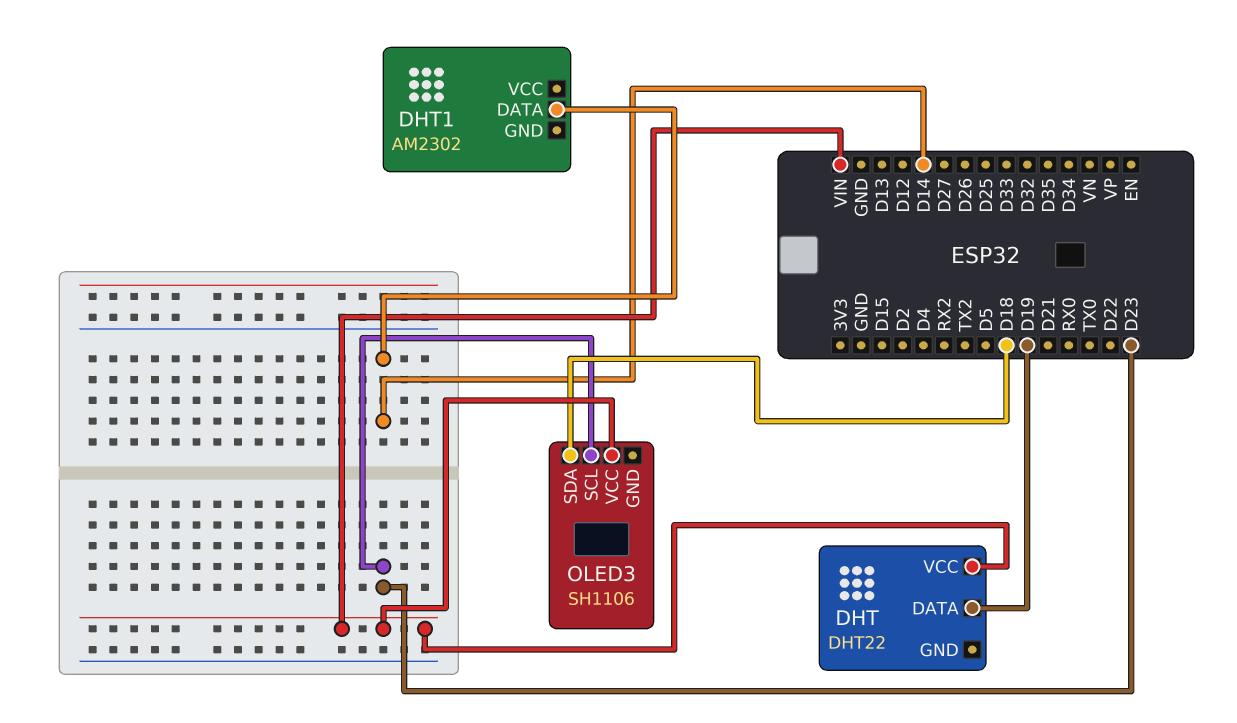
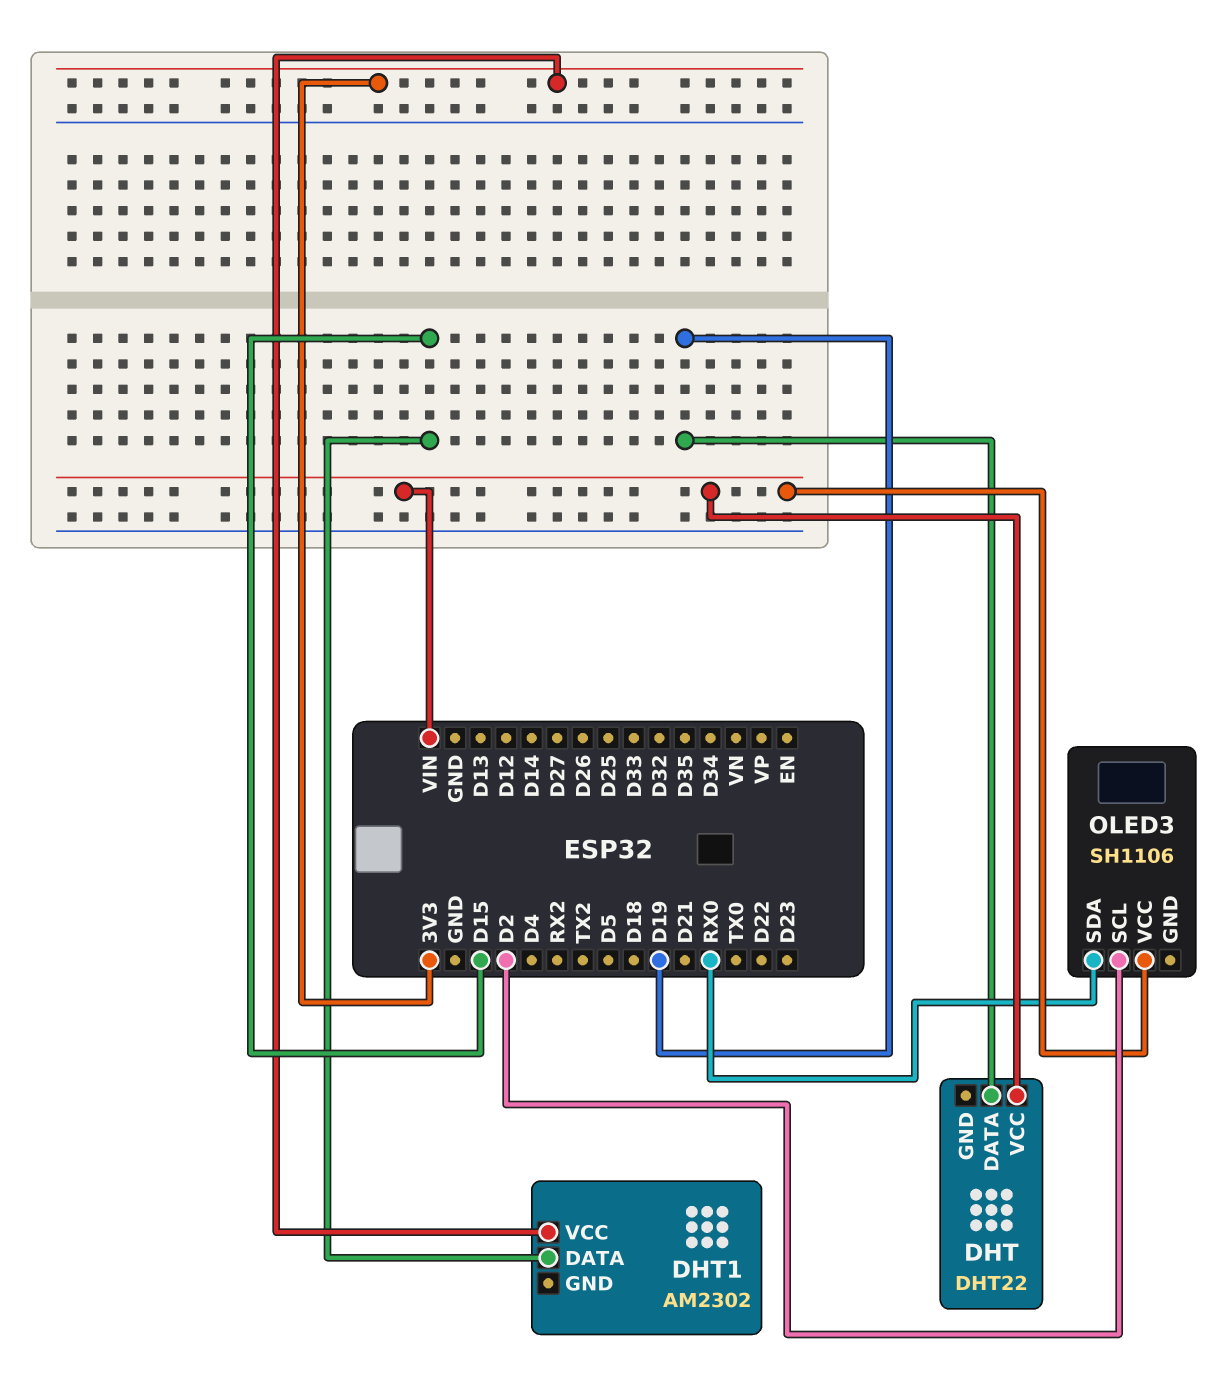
DHT1 pin DATA: D14 -> D15
DHT1 pin VCC: none -> 3V3
OLED3 pin SCL: D23 -> D2
OLED3 pin SDA: D18 -> RX0

